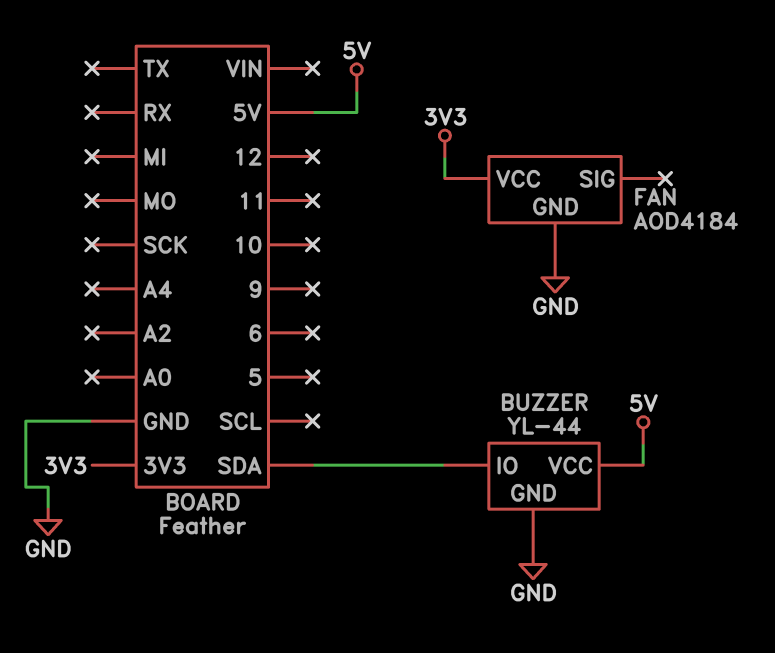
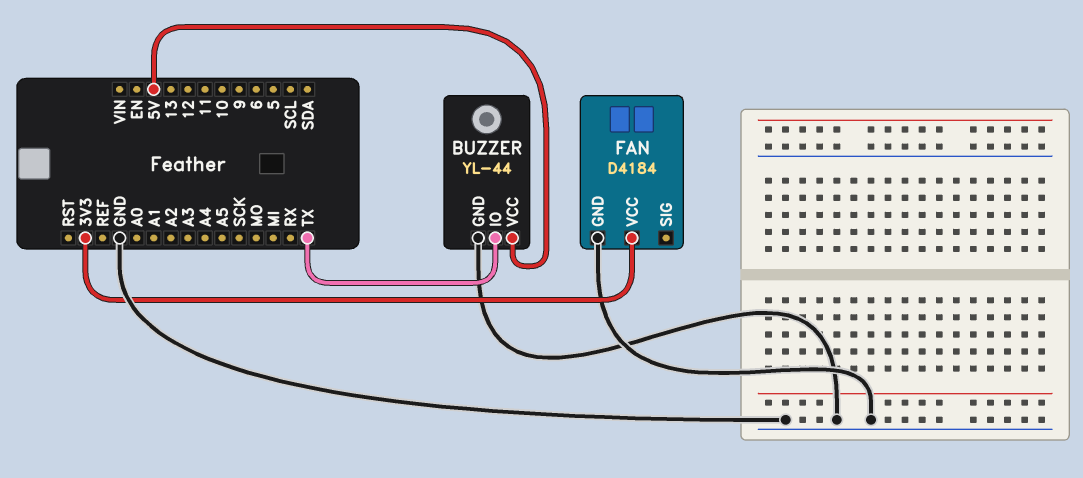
BUZZER pin IO: SDA -> TX
FAN: AOD4184 -> D4184

